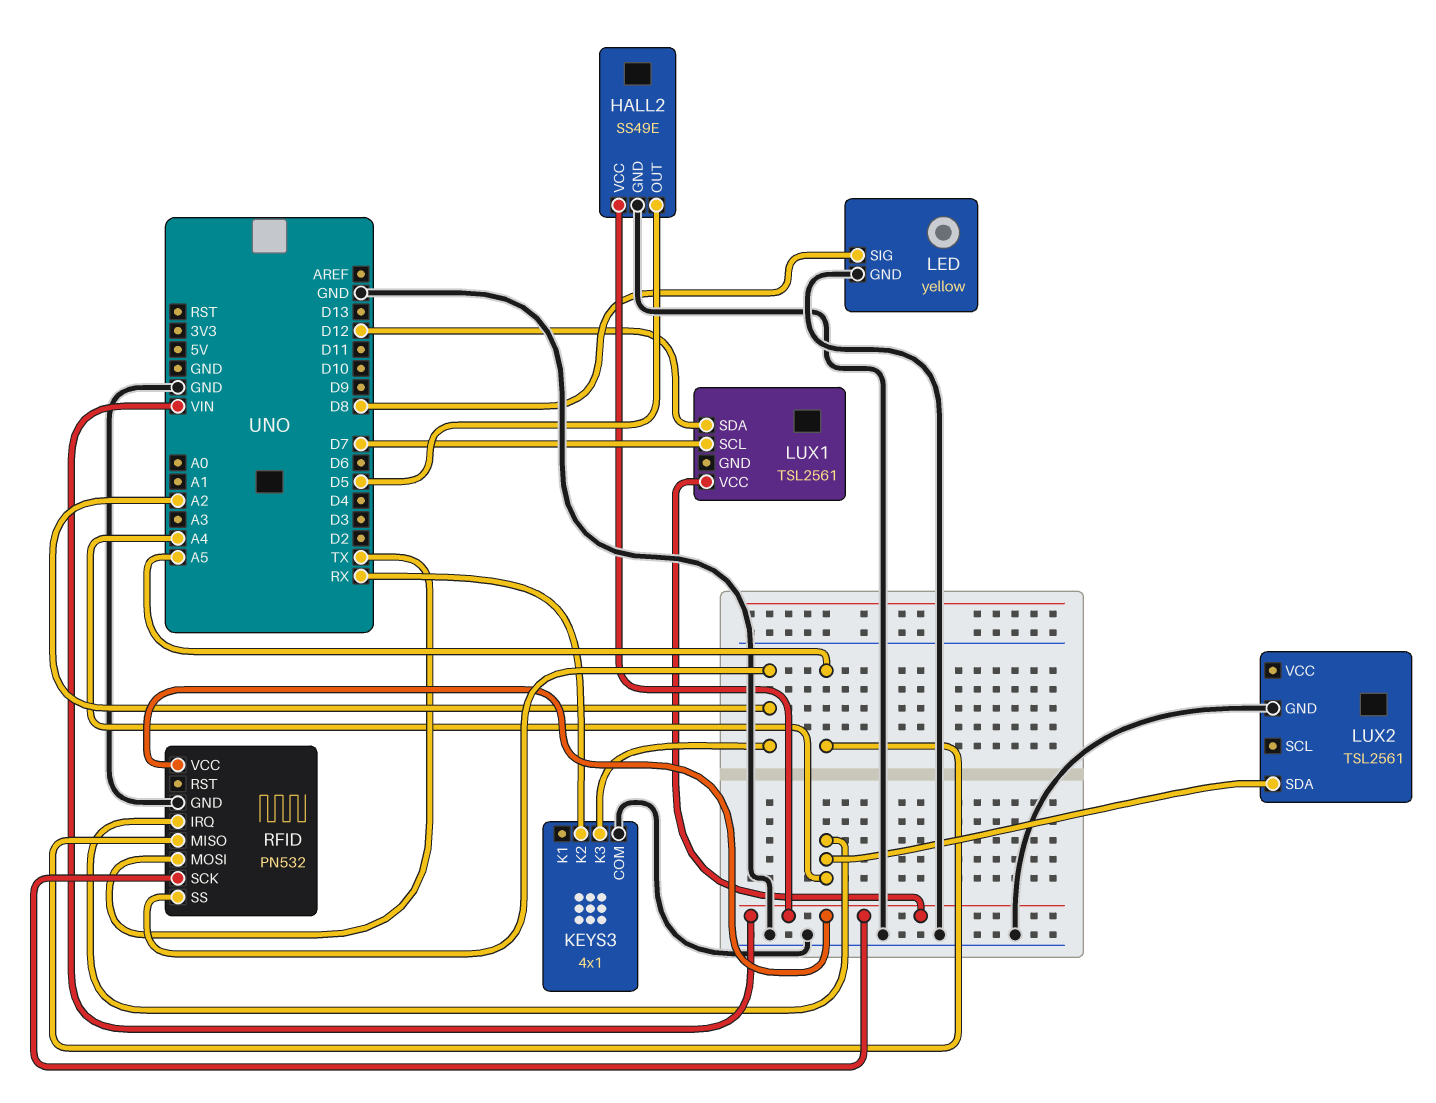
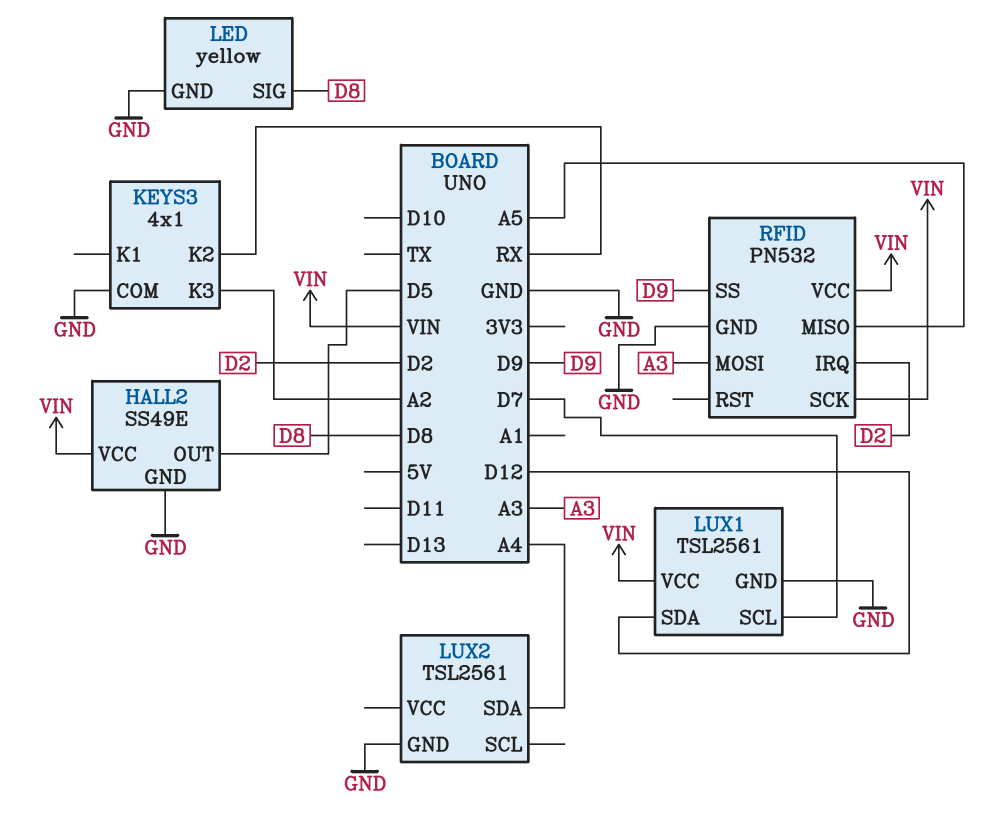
LUX1 pin GND: none -> GND
RFID pin IRQ: A4 -> D2
RFID pin MOSI: TX -> A3
RFID pin SS: A2 -> D9

